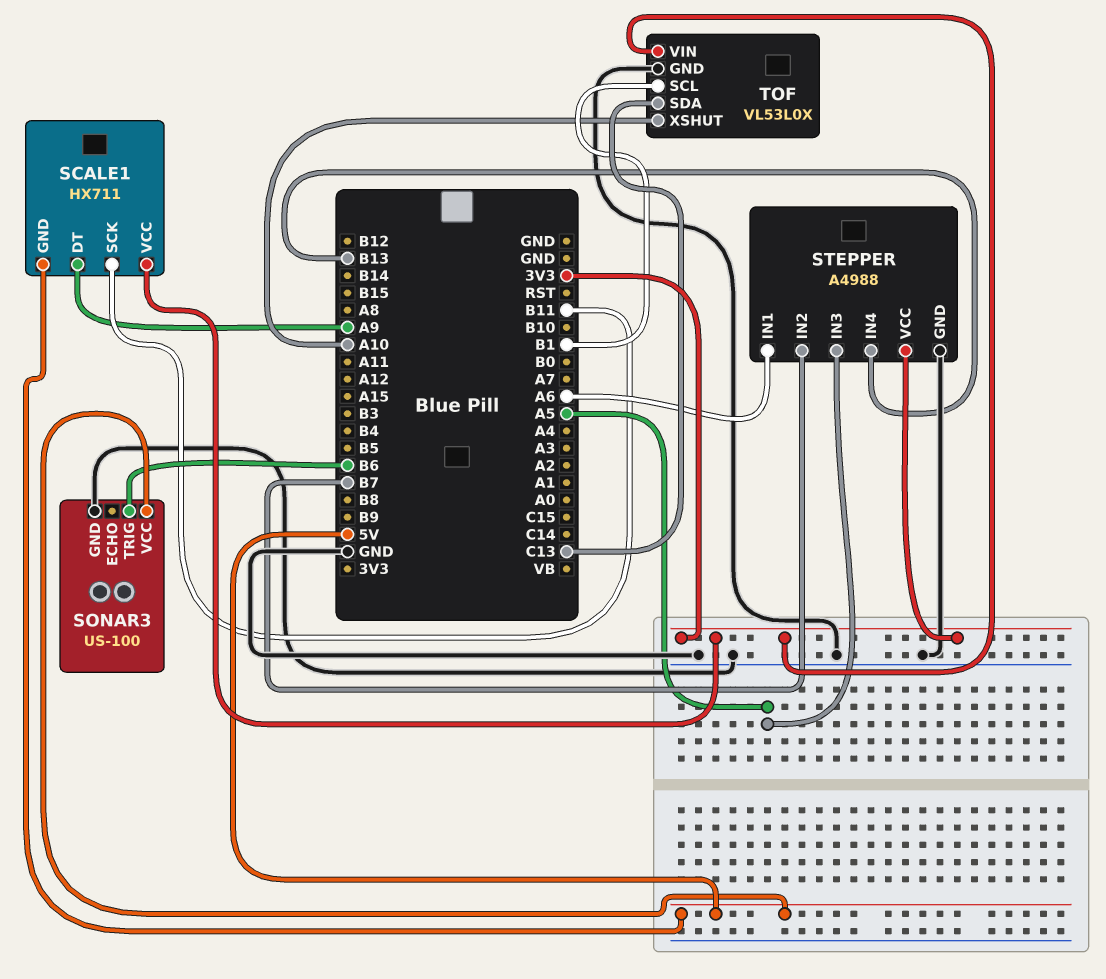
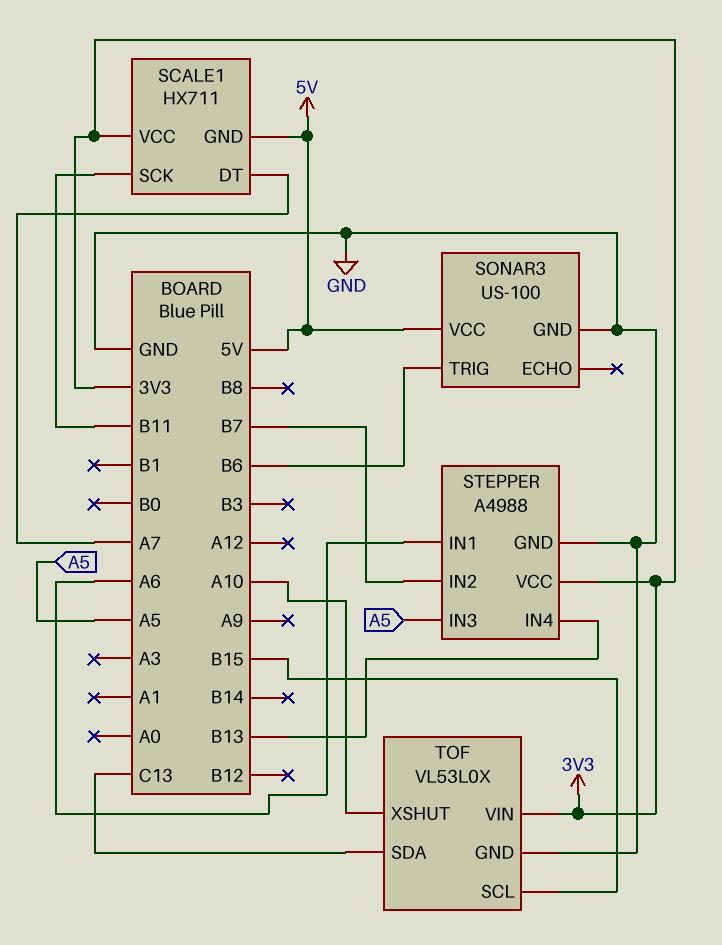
SCALE1 pin DT: A9 -> A7
TOF pin SCL: B1 -> B15

